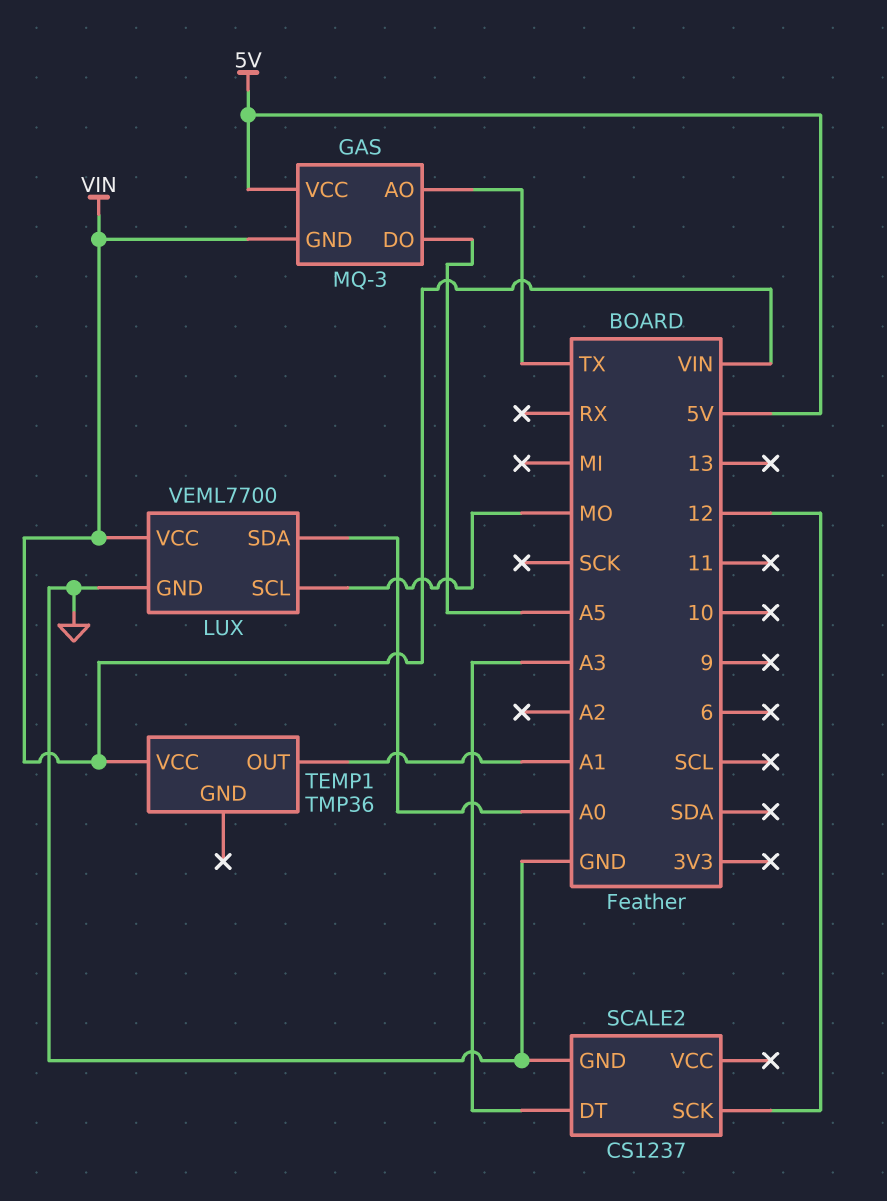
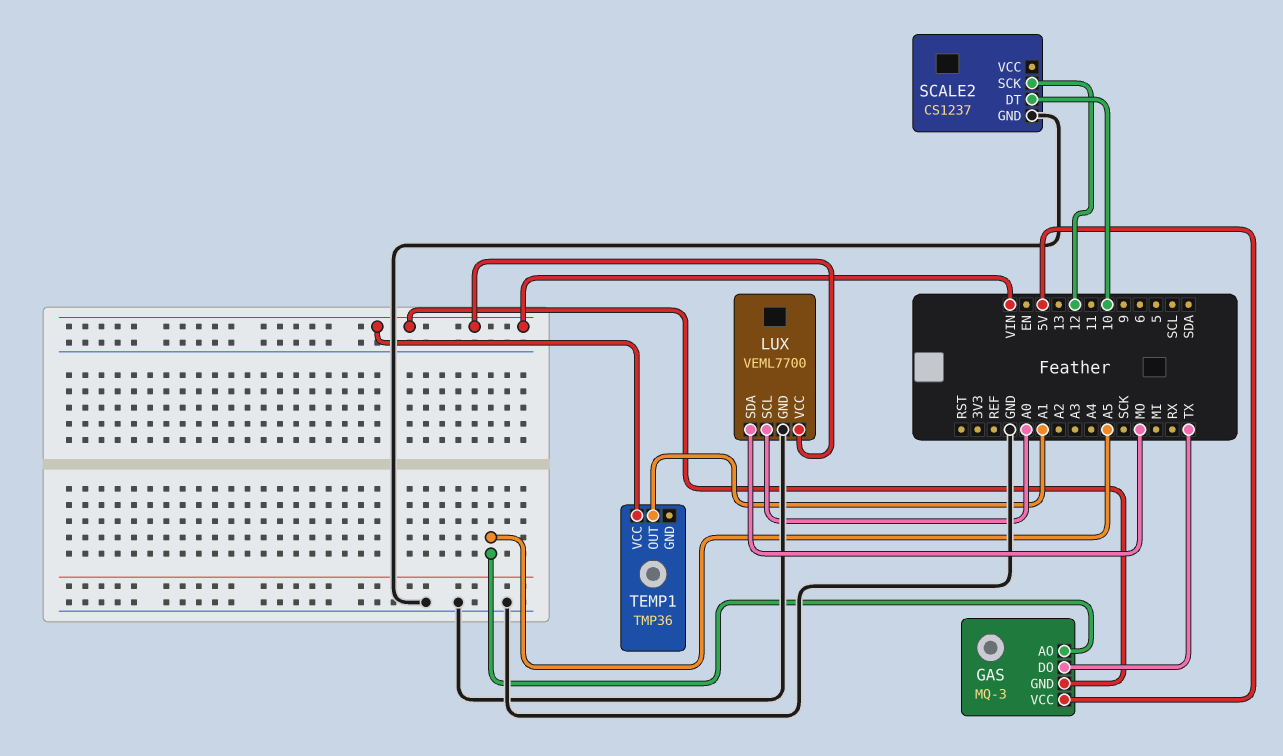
GAS pin AO: TX -> A5
GAS pin DO: A5 -> TX
LUX pin SCL: MO -> A0
LUX pin SDA: A0 -> MO
SCALE2 pin DT: A3 -> 10

